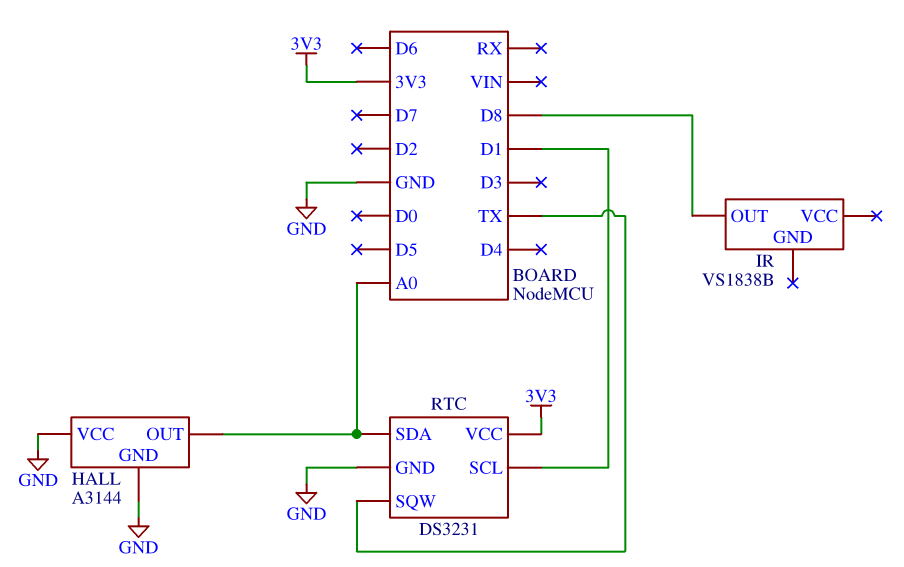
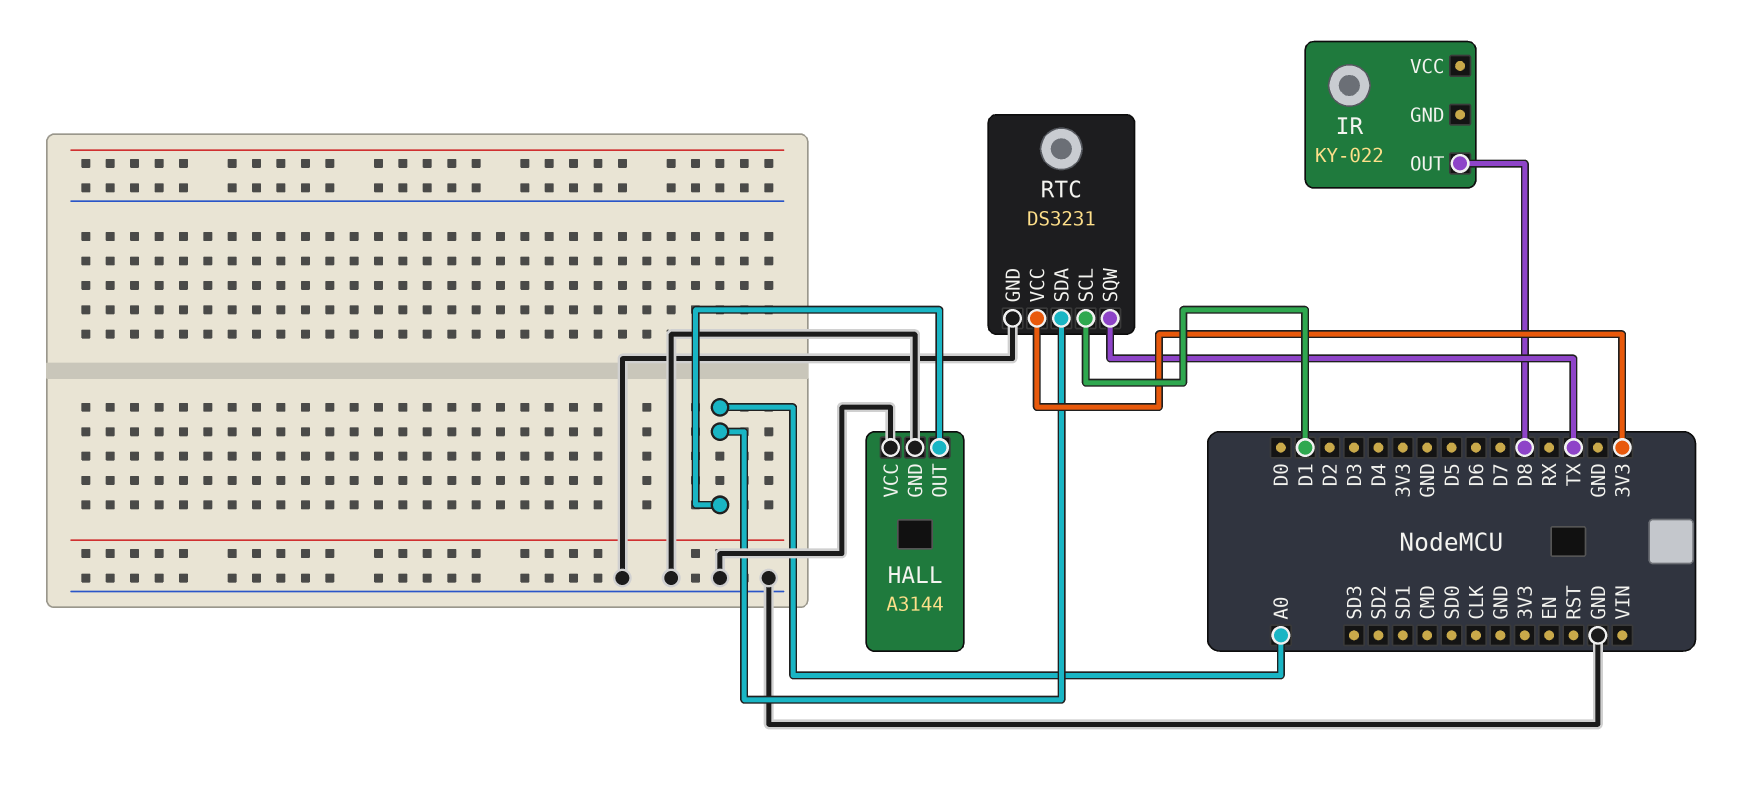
IR: VS1838B -> KY-022

